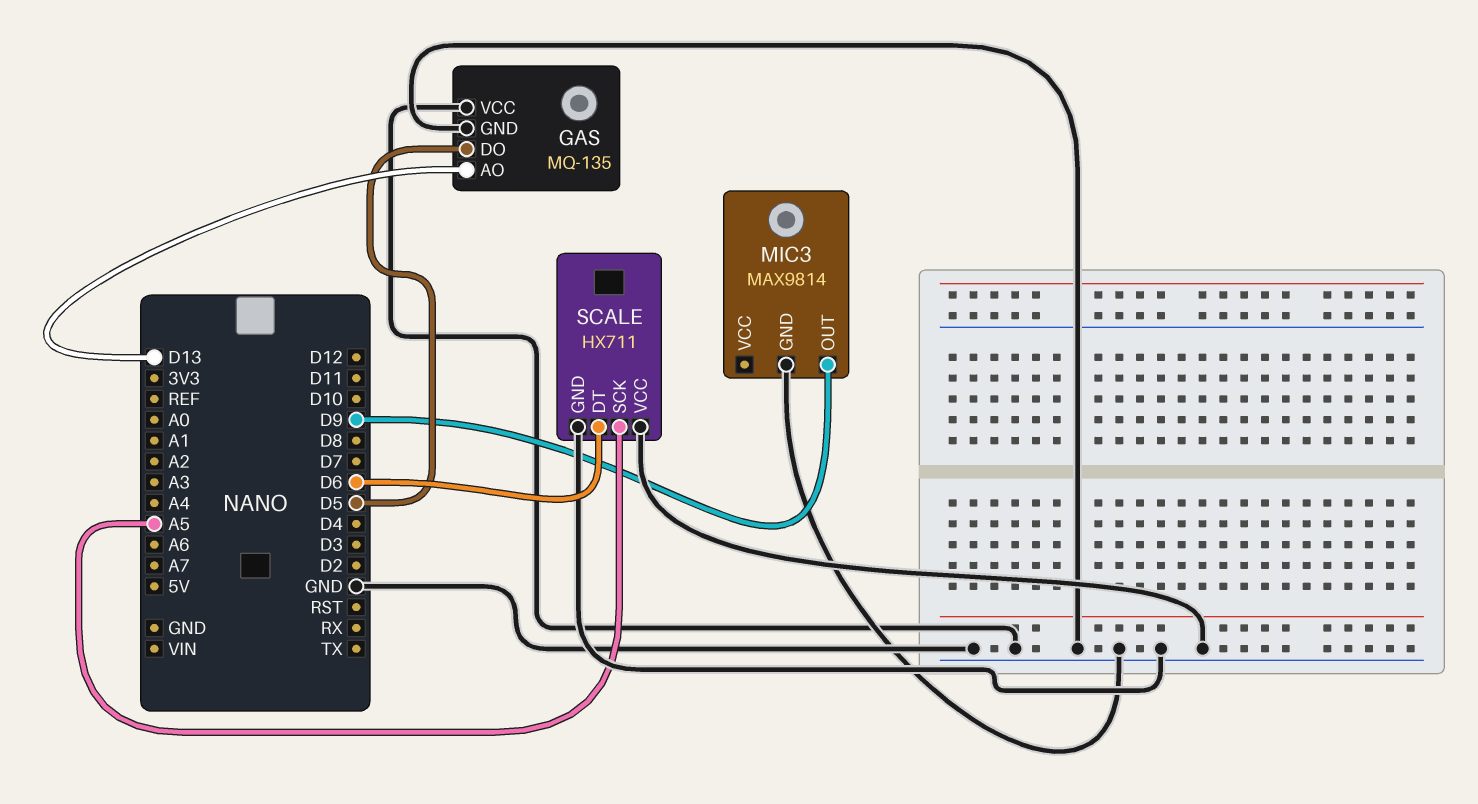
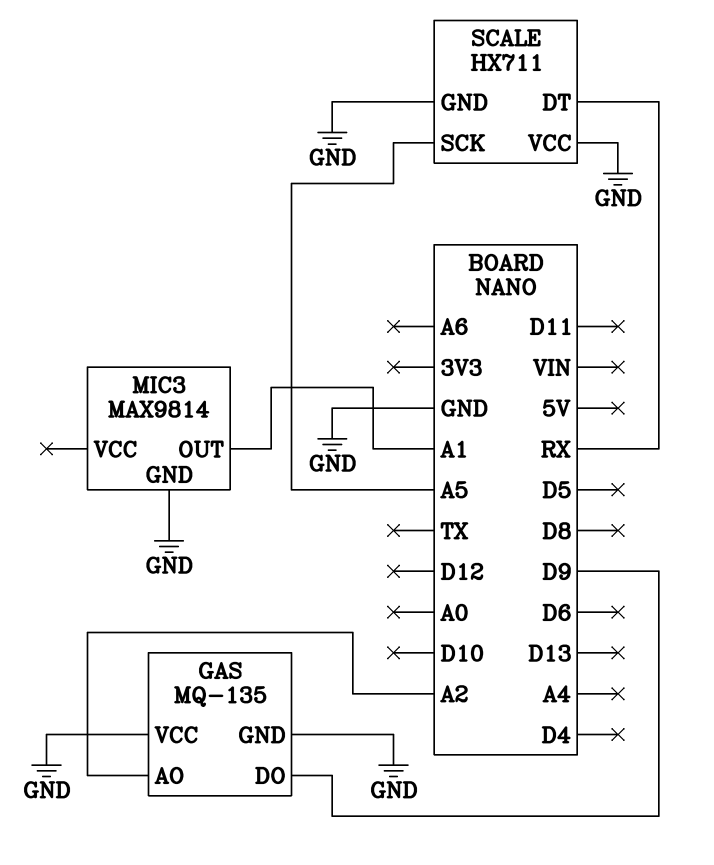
GAS pin AO: D13 -> A2
GAS pin DO: D5 -> D9
MIC3 pin OUT: D9 -> A1
SCALE pin DT: D6 -> RX

